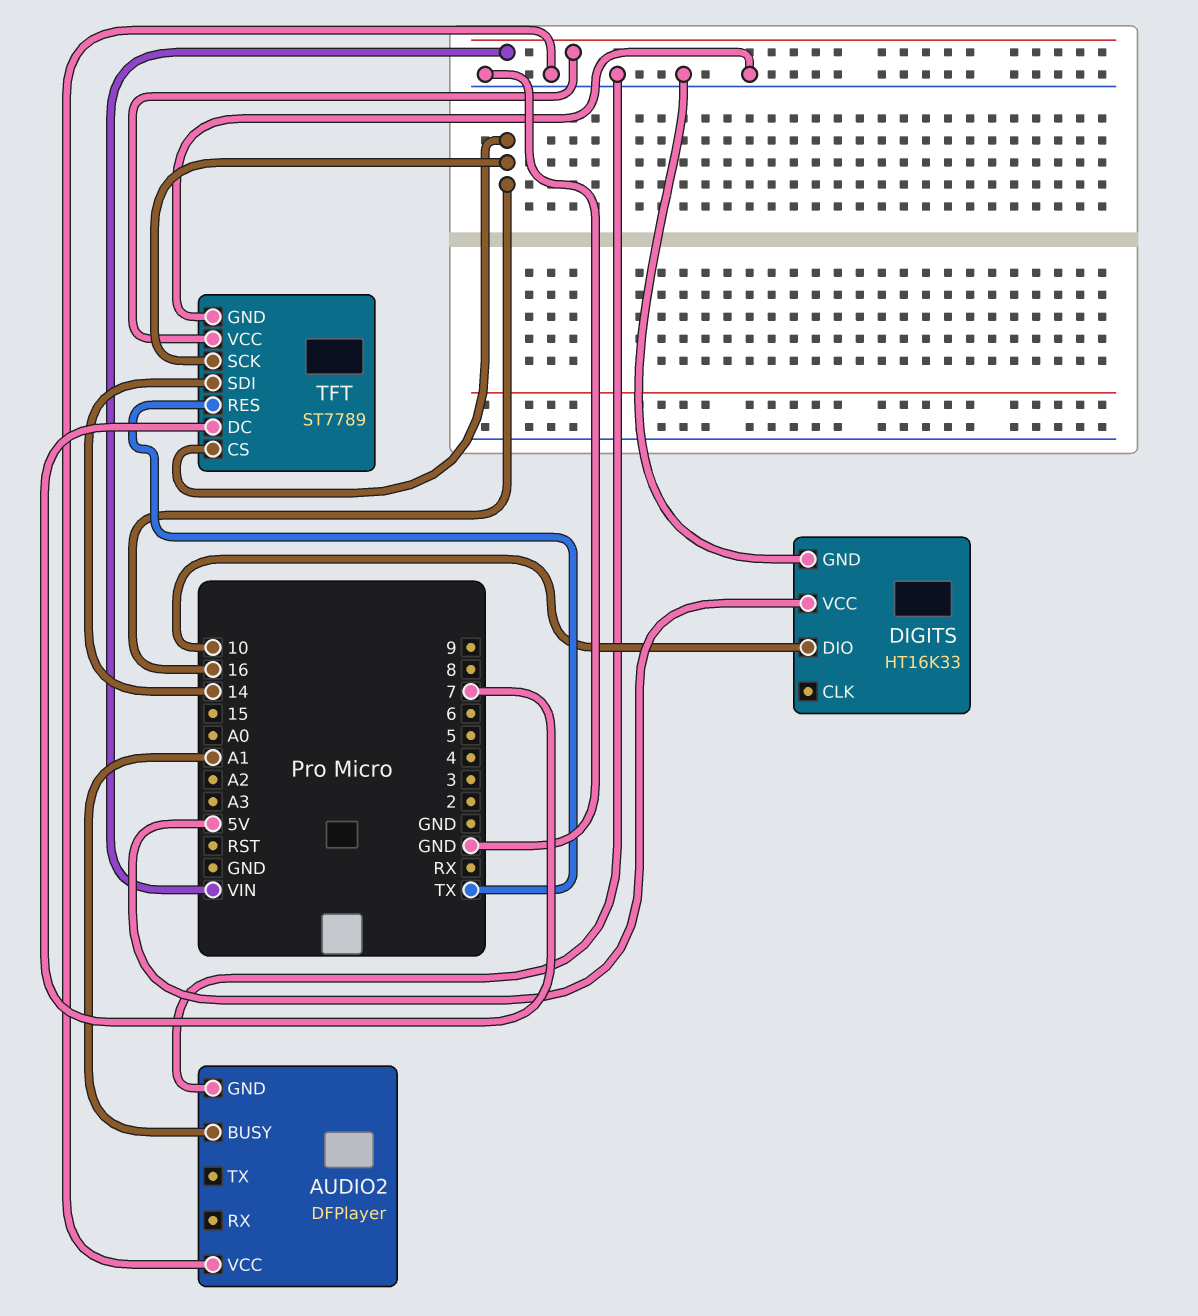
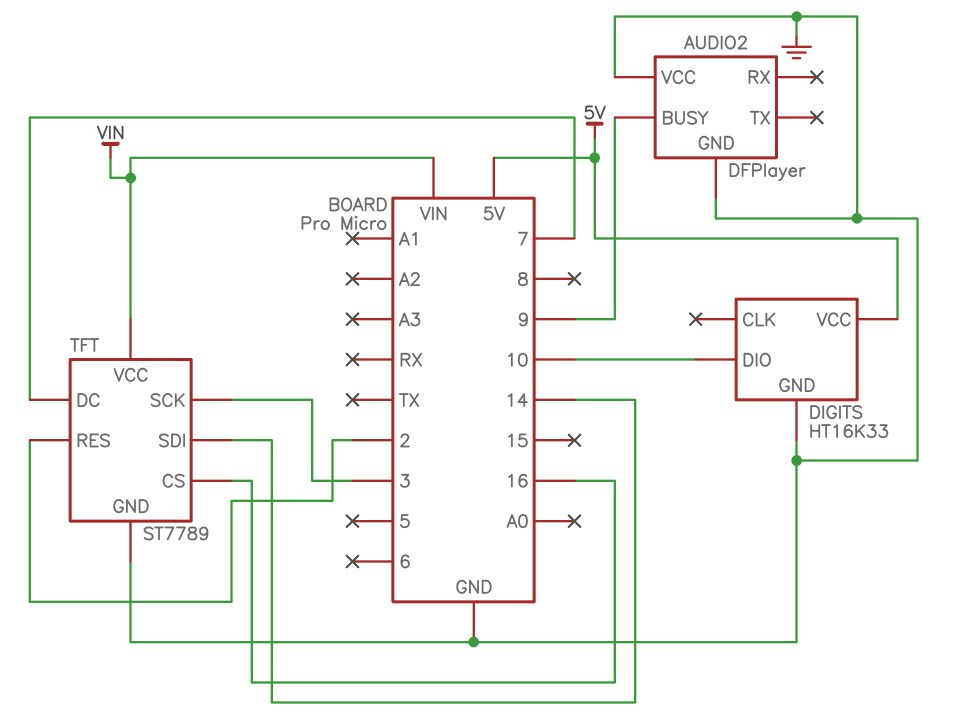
AUDIO2 pin BUSY: A1 -> 9
TFT pin RES: TX -> 2
TFT pin SCK: 16 -> 3

